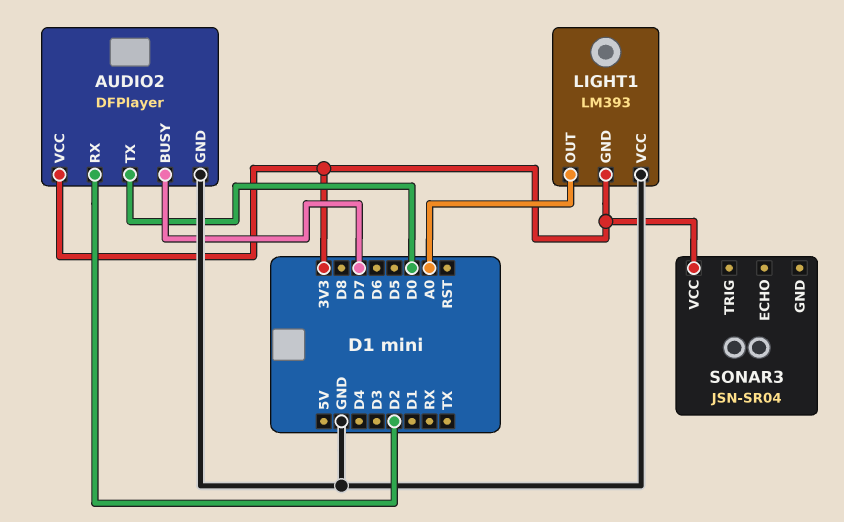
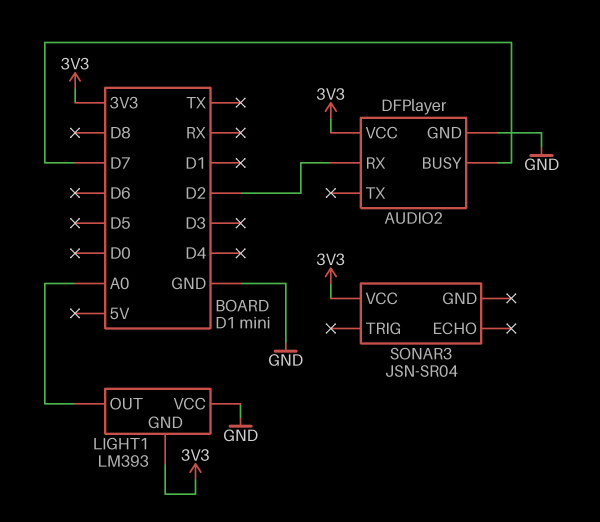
AUDIO2 pin TX: D0 -> none

